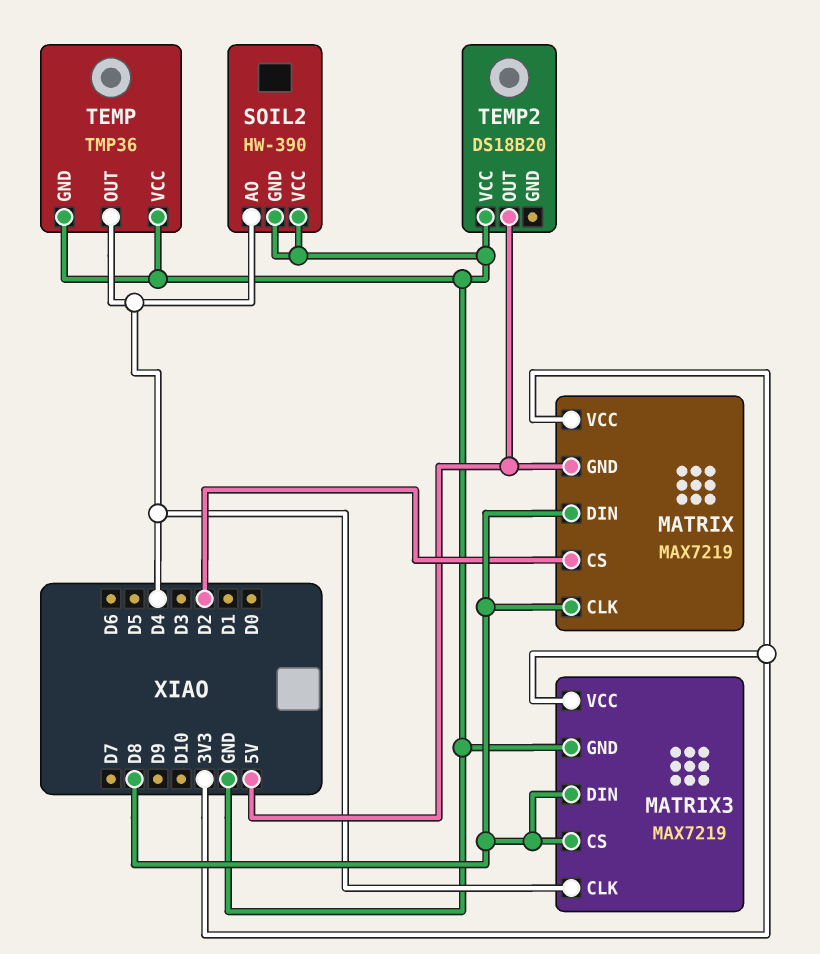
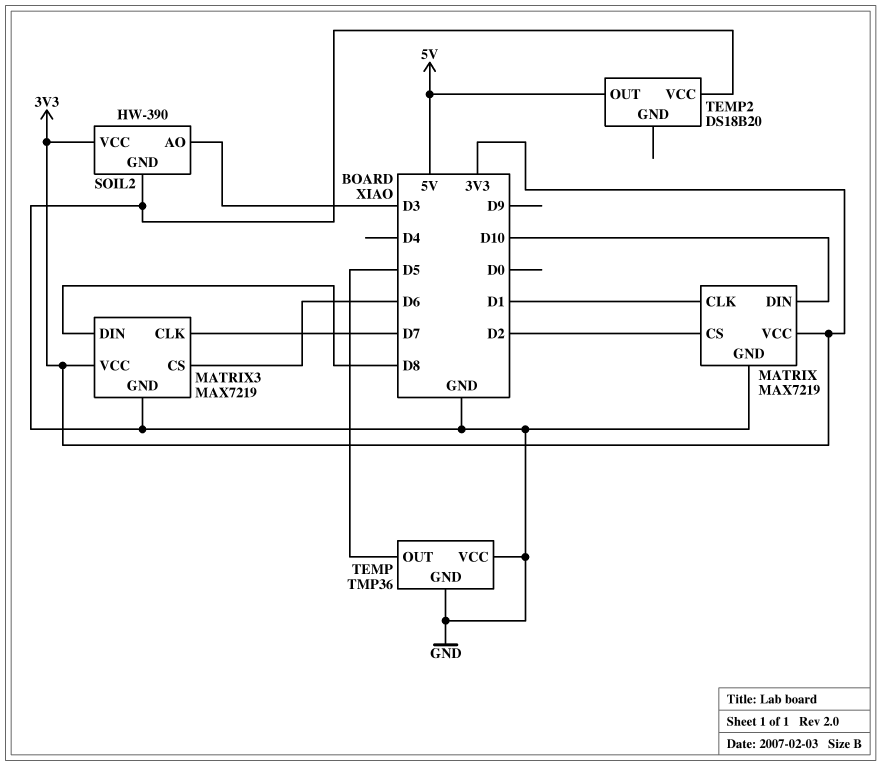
MATRIX pin CLK: D8 -> D1
MATRIX pin DIN: D8 -> D10
MATRIX pin GND: 5V -> GND
MATRIX3 pin CLK: D4 -> D7
MATRIX3 pin CS: D8 -> D6
SOIL2 pin AO: D4 -> D3
SOIL2 pin VCC: GND -> 3V3
TEMP pin OUT: D4 -> D5

